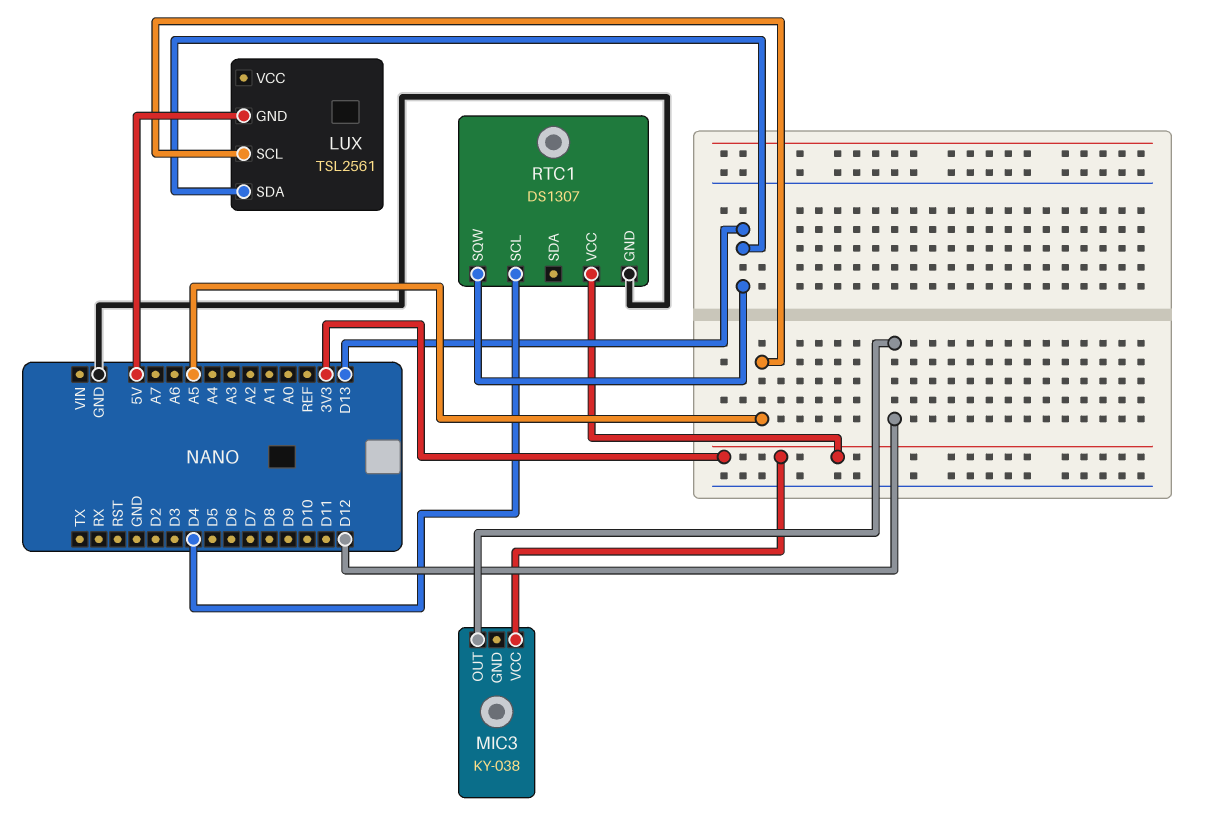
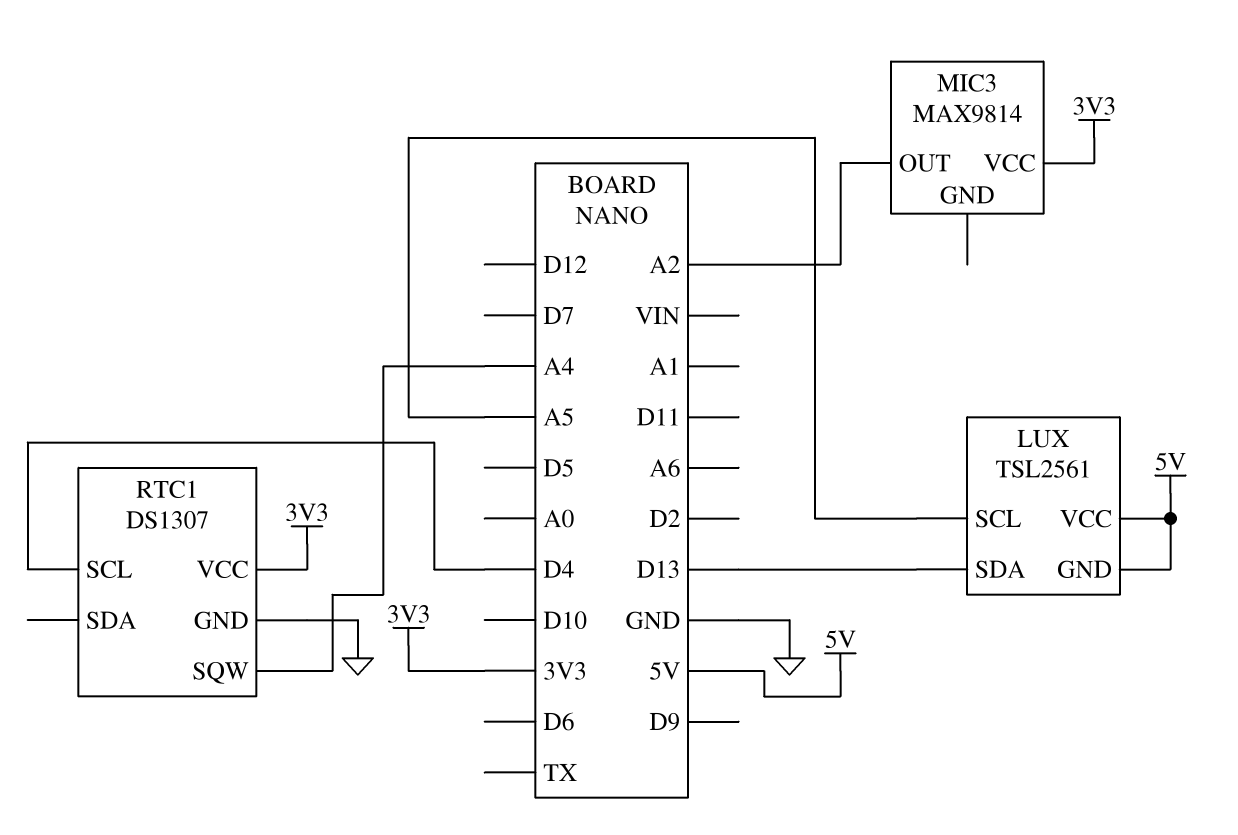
LUX pin VCC: none -> 5V
MIC3: KY-038 -> MAX9814
MIC3 pin OUT: D12 -> A2
RTC1 pin SQW: D13 -> A4

